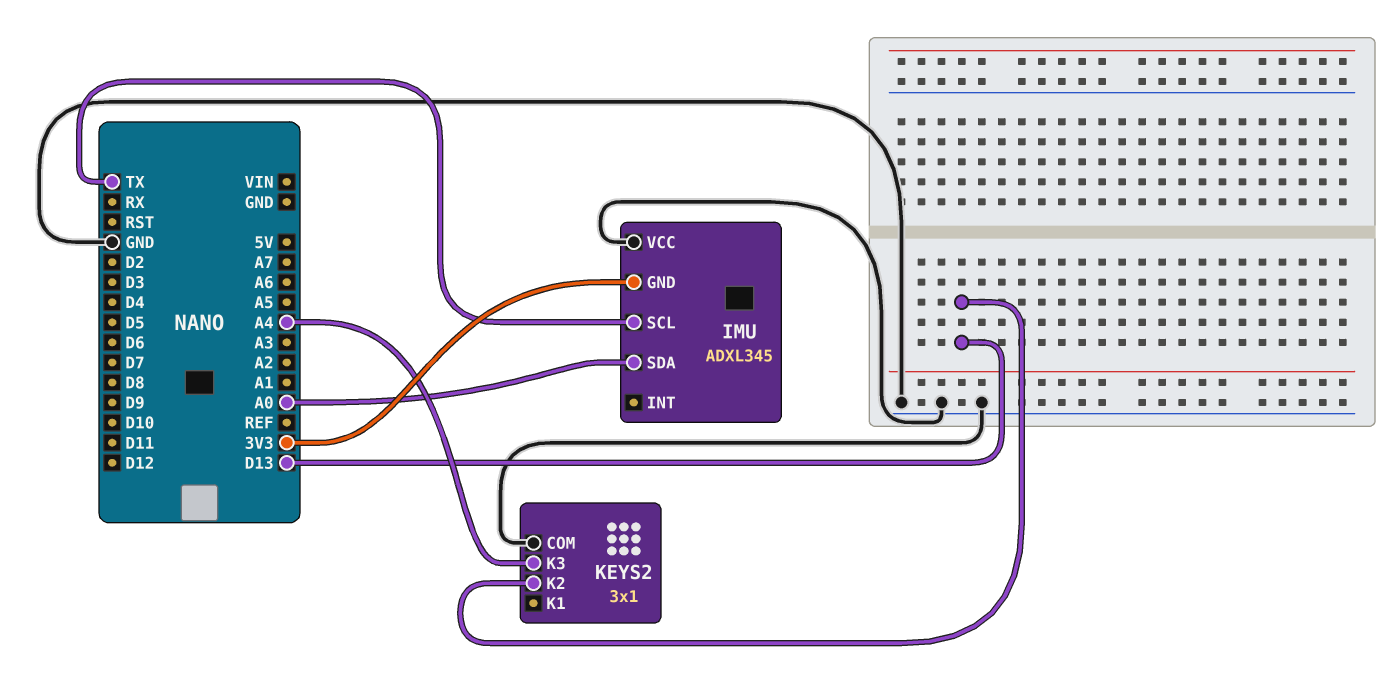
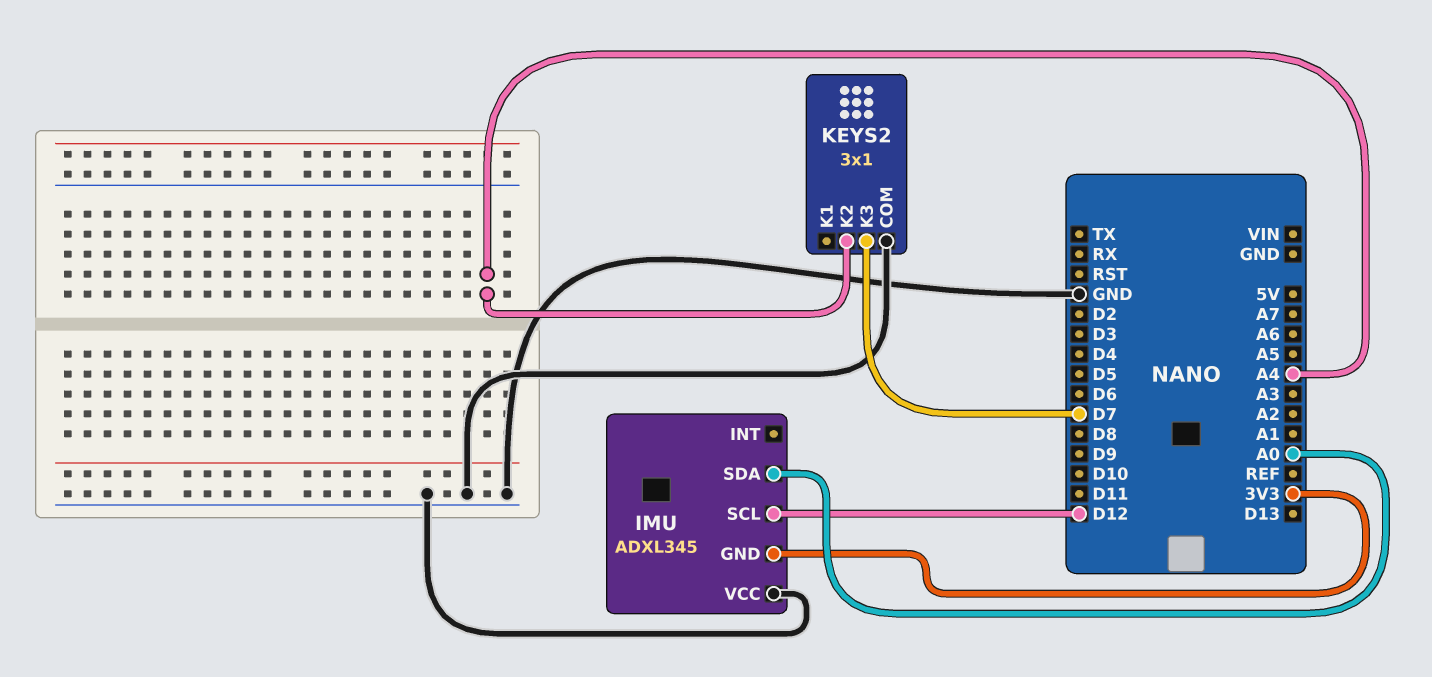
IMU pin SCL: TX -> D12
KEYS2 pin K2: D13 -> A4
KEYS2 pin K3: A4 -> D7

